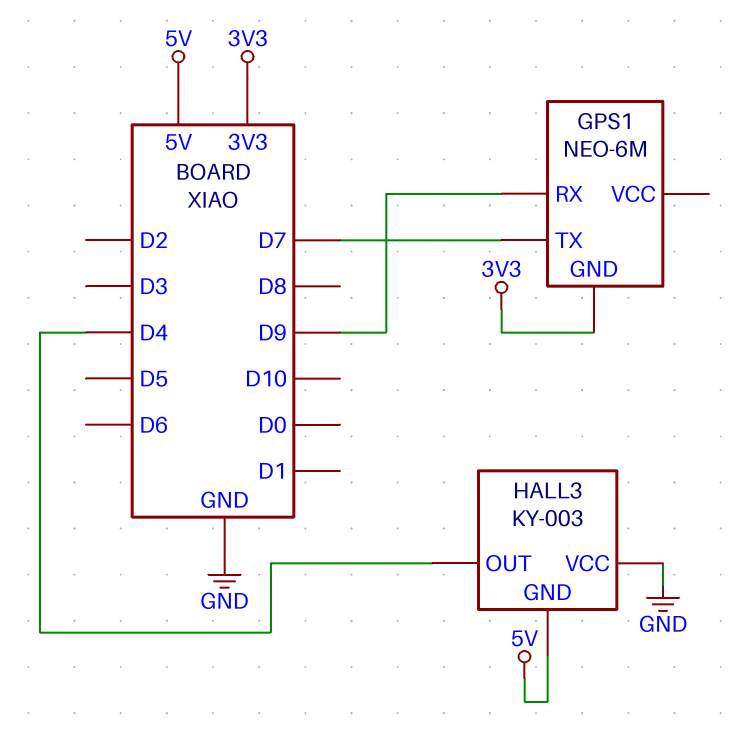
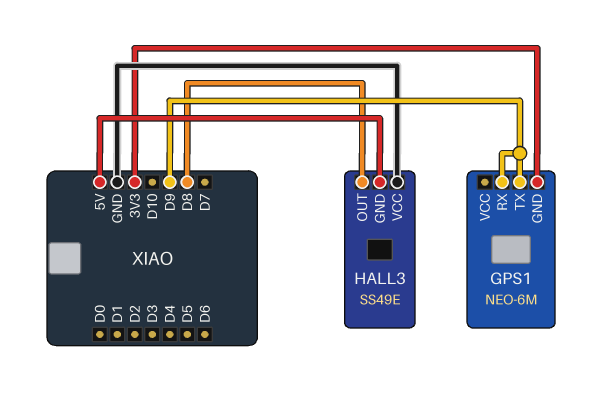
GPS1 pin TX: D7 -> D9
HALL3: KY-003 -> SS49E
HALL3 pin OUT: D4 -> D8

